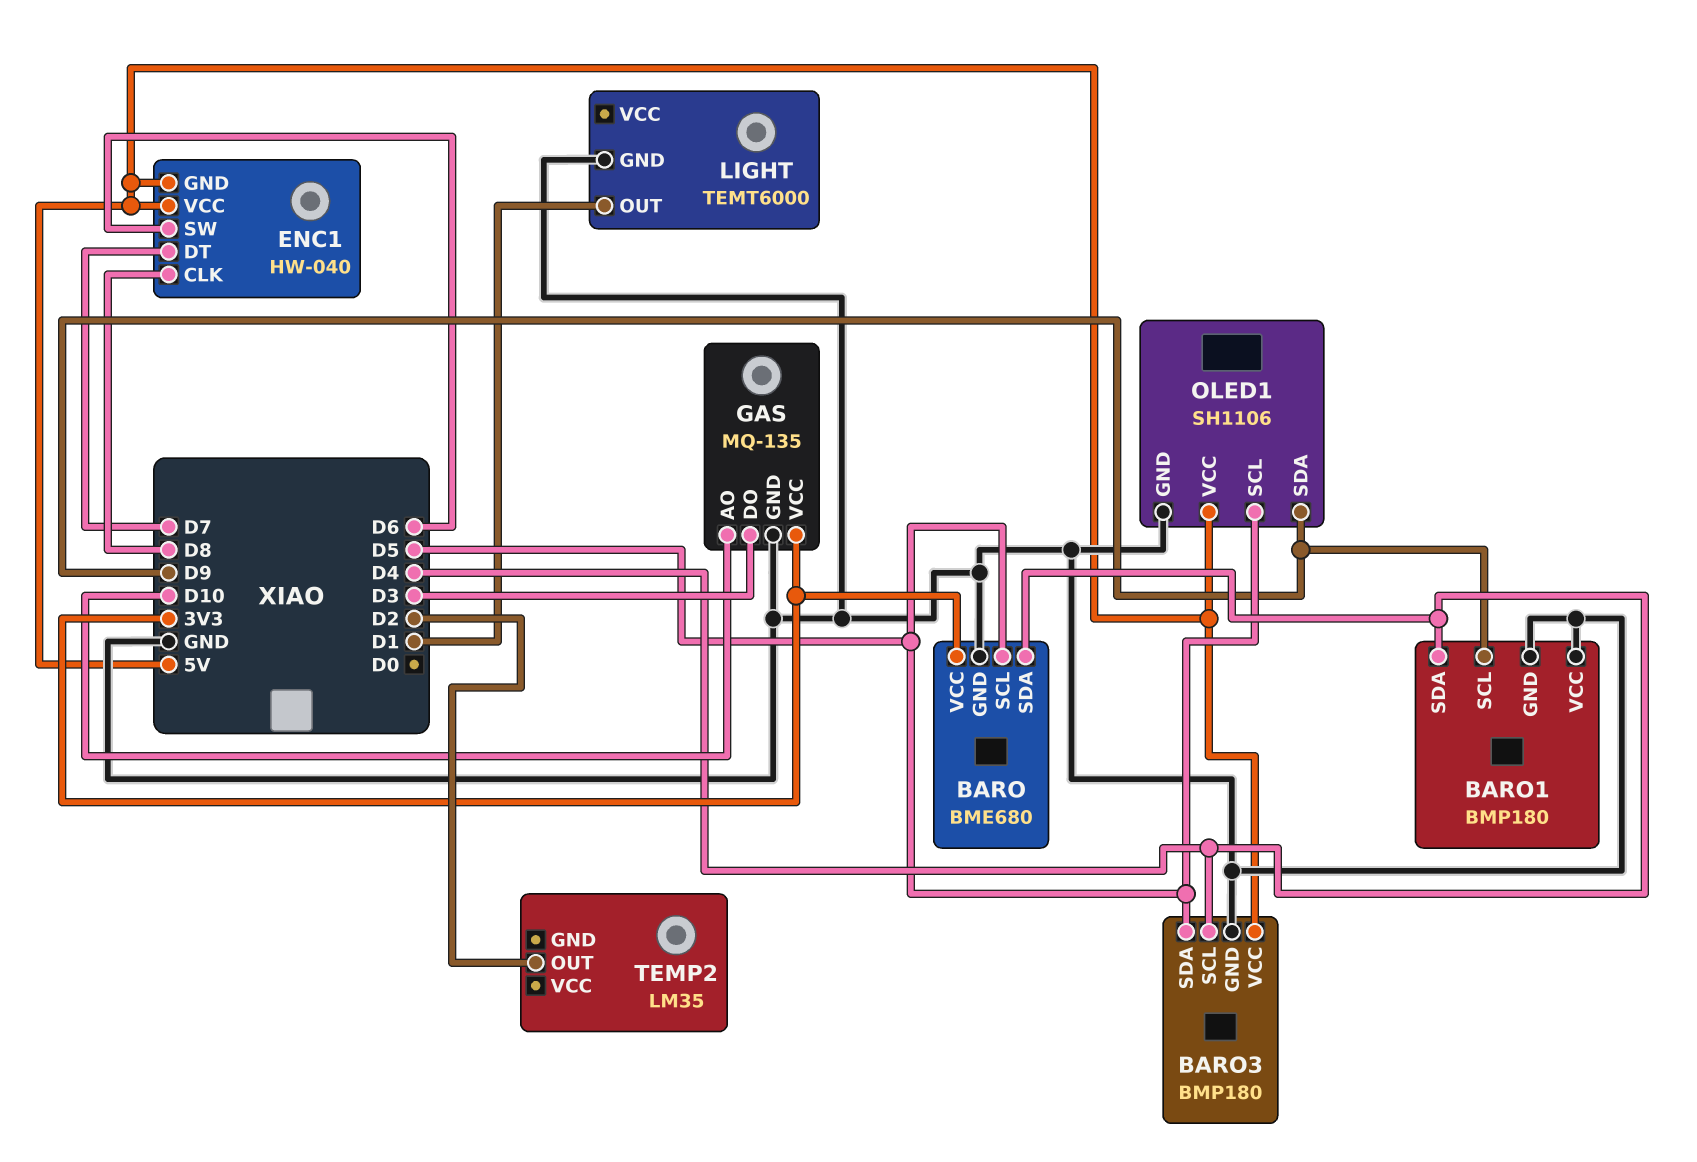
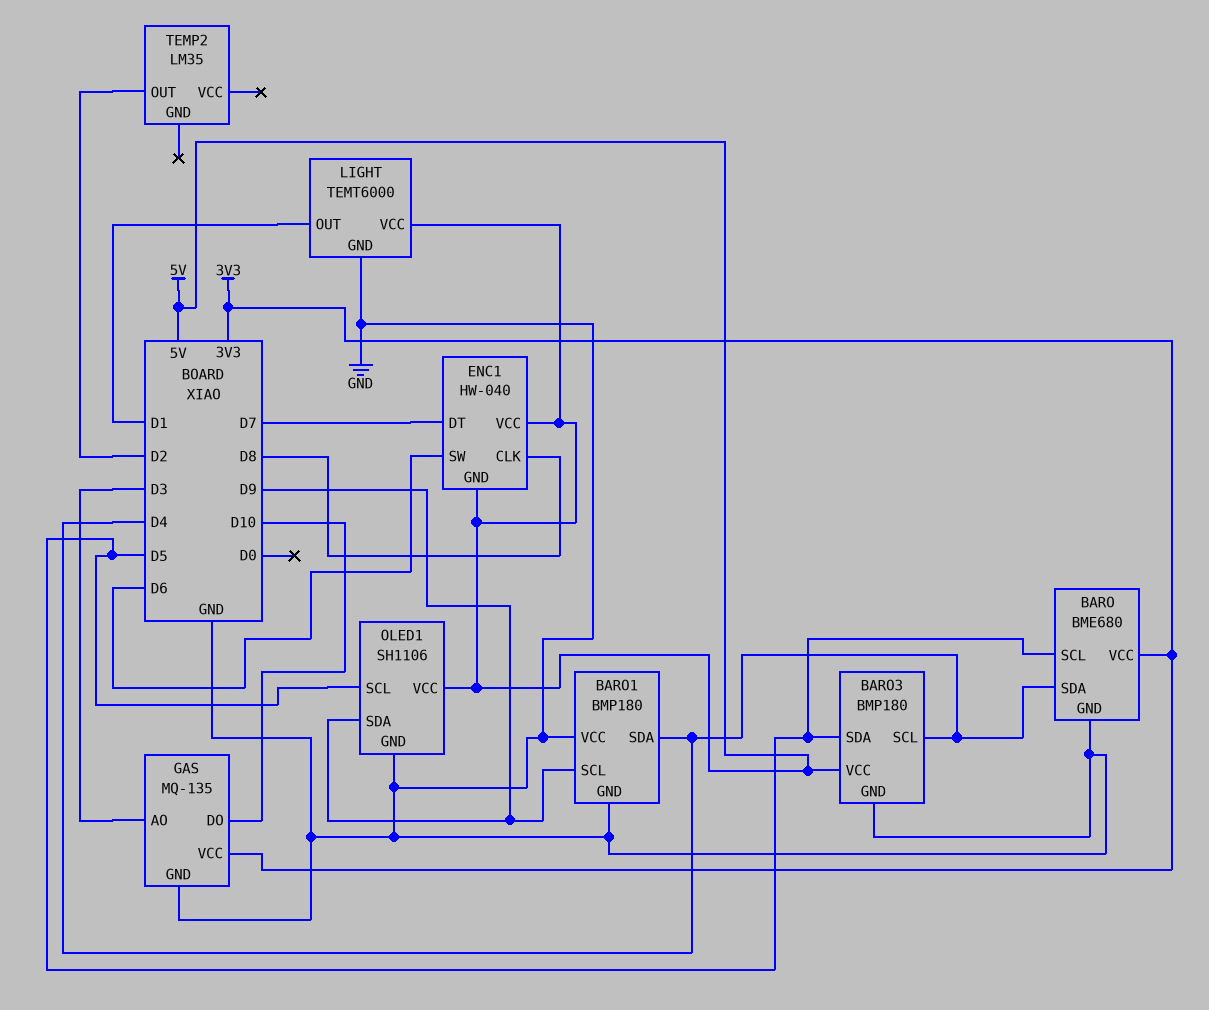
GAS pin AO: D10 -> D3
GAS pin DO: D3 -> D10
LIGHT pin VCC: none -> 5V

